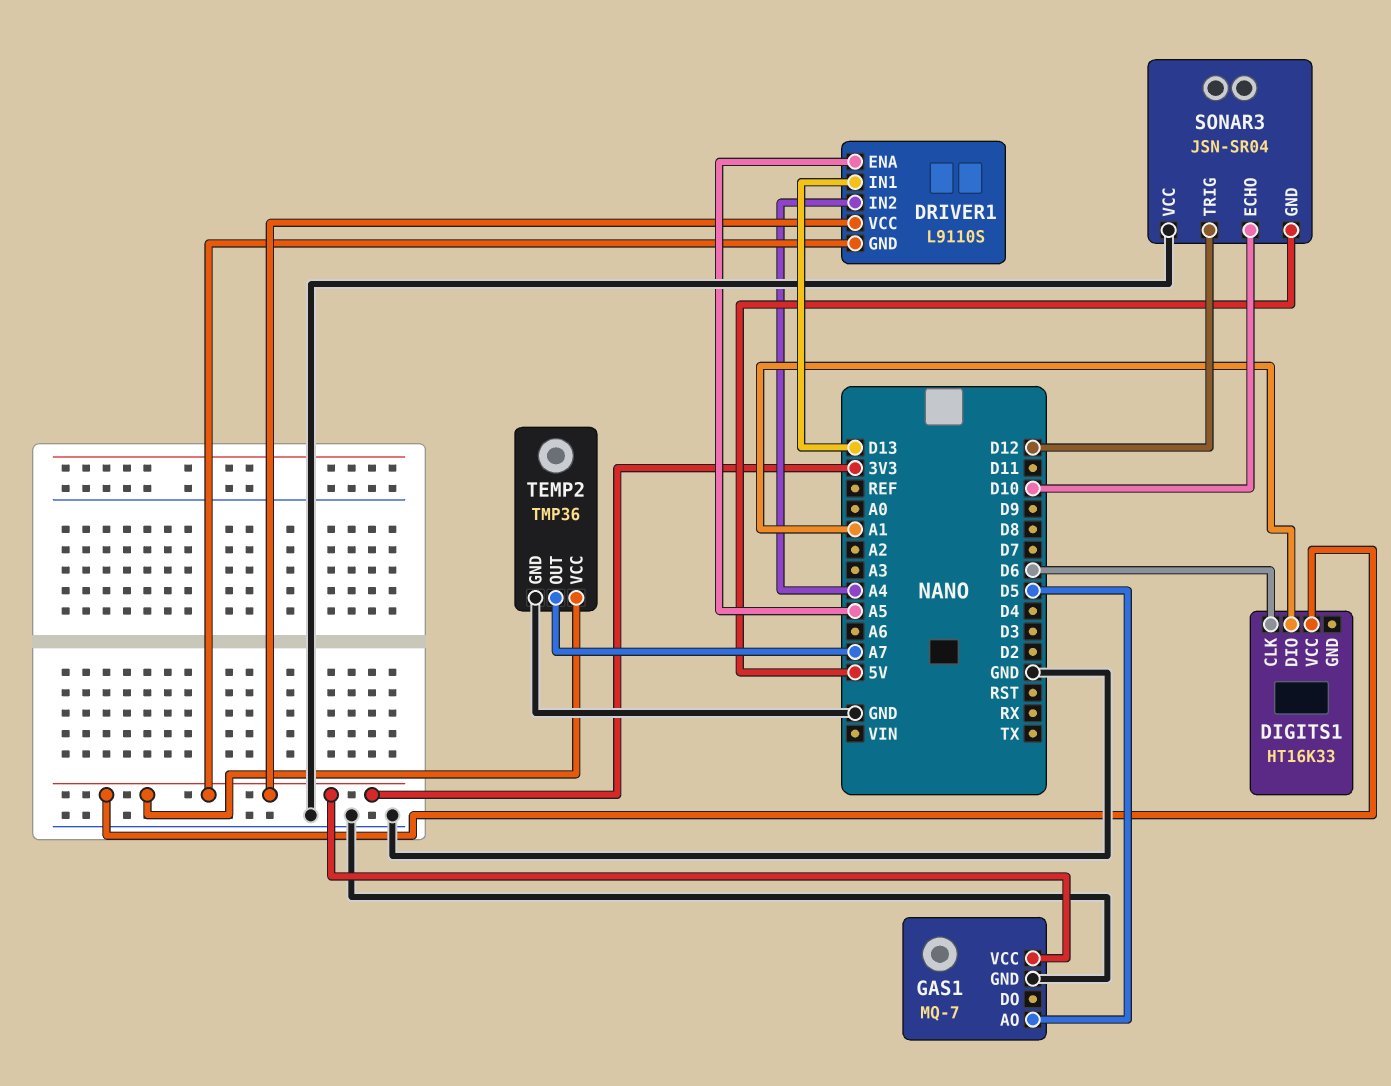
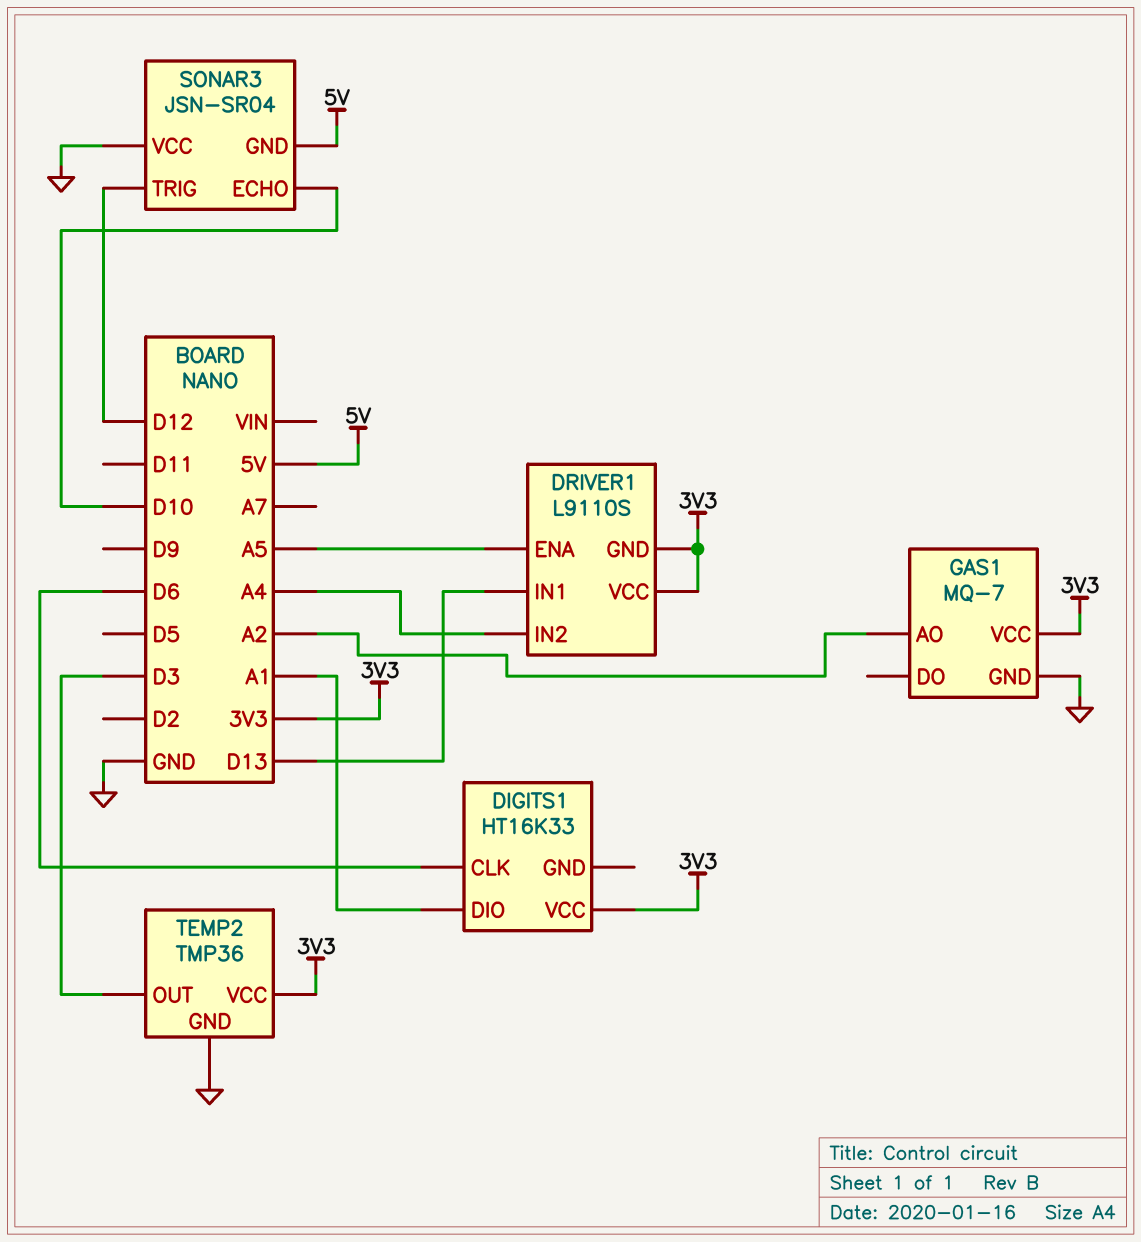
GAS1 pin AO: D5 -> A2
TEMP2 pin OUT: A7 -> D3

